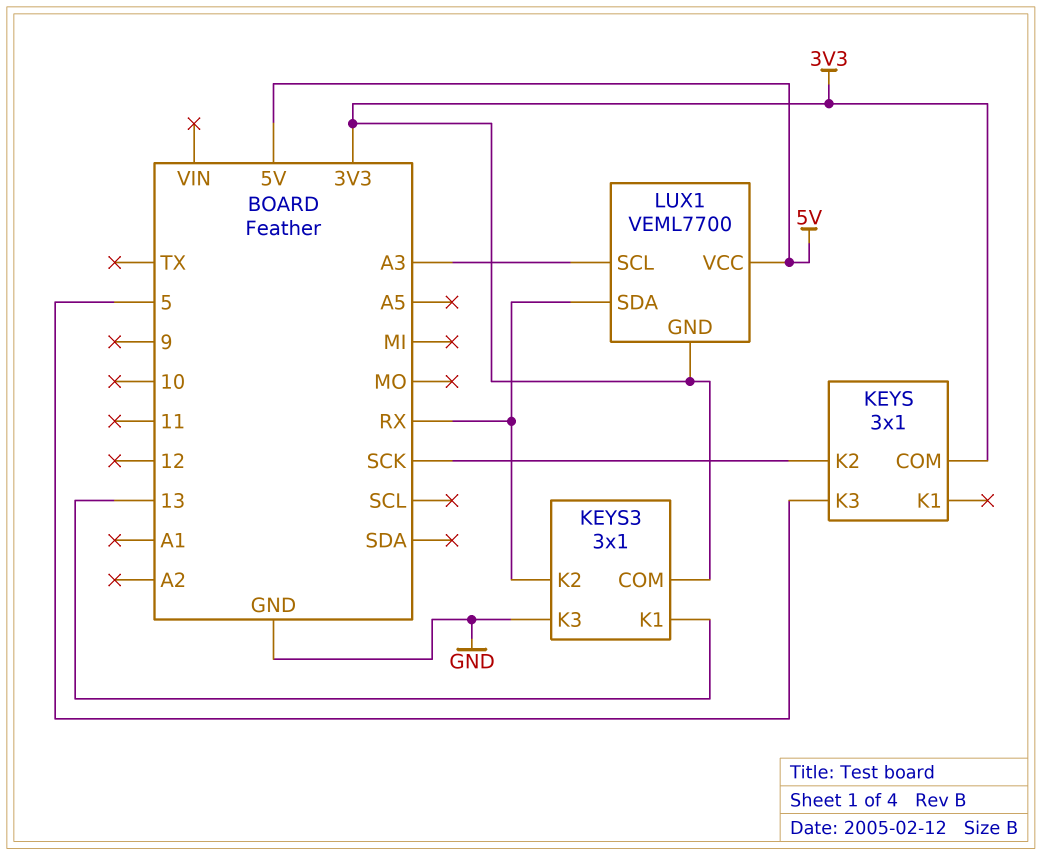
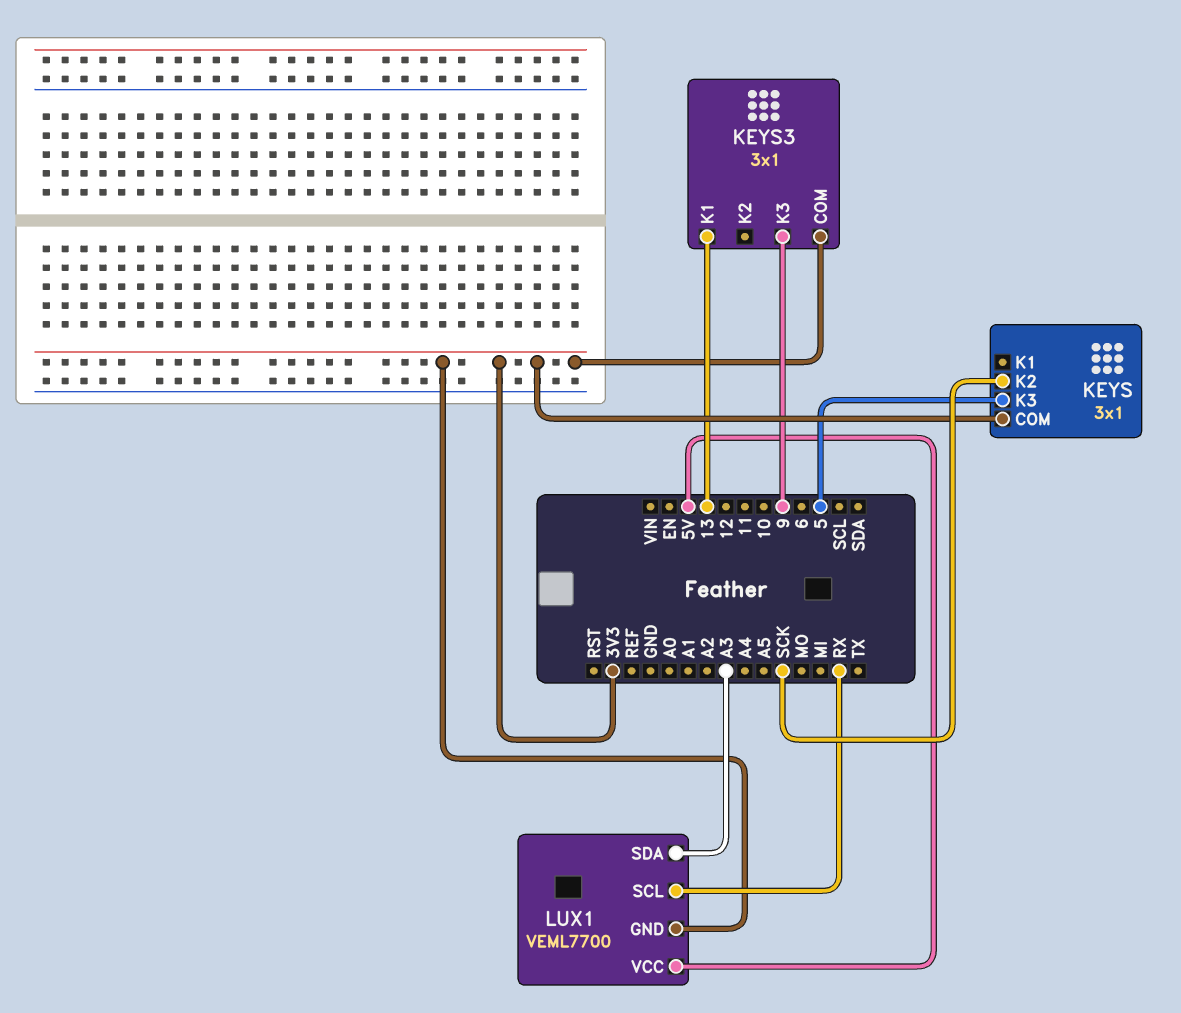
KEYS3 pin K2: RX -> none
KEYS3 pin K3: GND -> 9
LUX1 pin SCL: A3 -> RX
LUX1 pin SDA: RX -> A3

